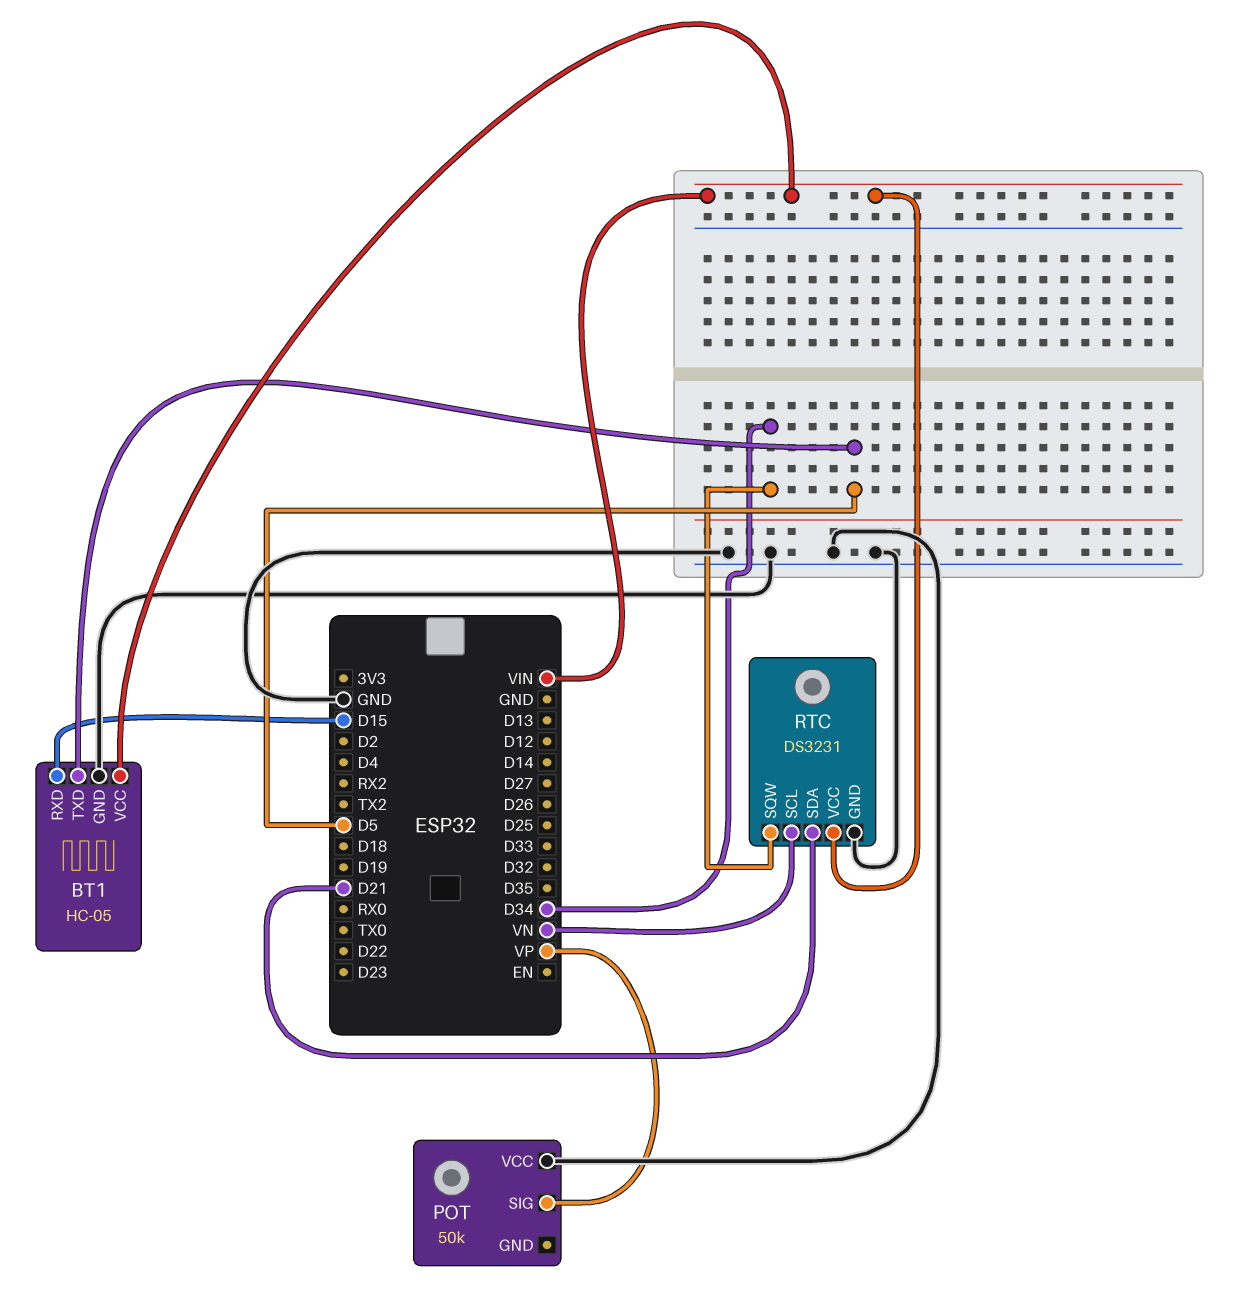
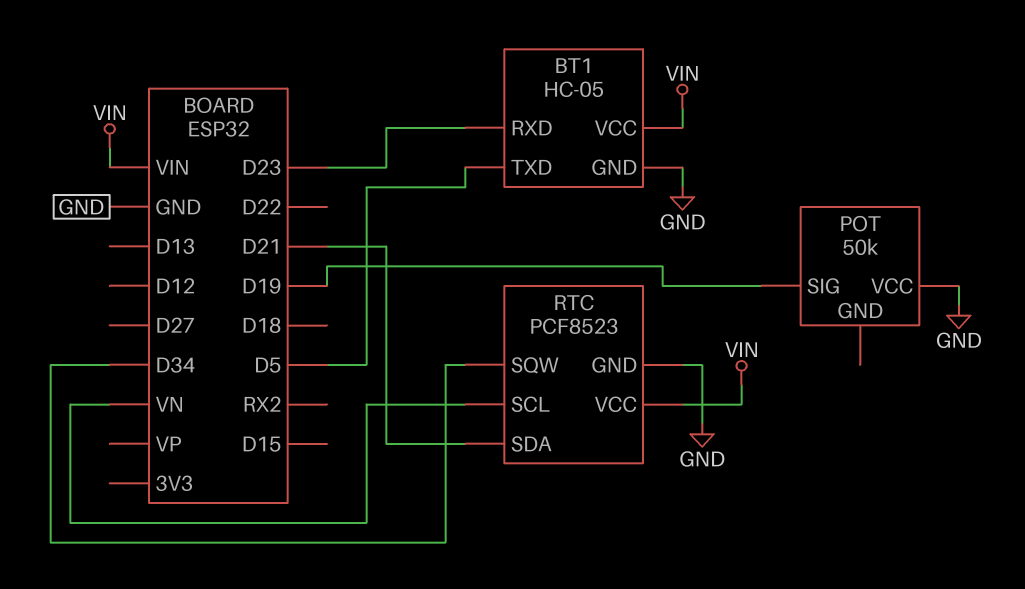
BT1 pin RXD: D15 -> D23
POT pin SIG: VP -> D19
RTC: DS3231 -> PCF8523

